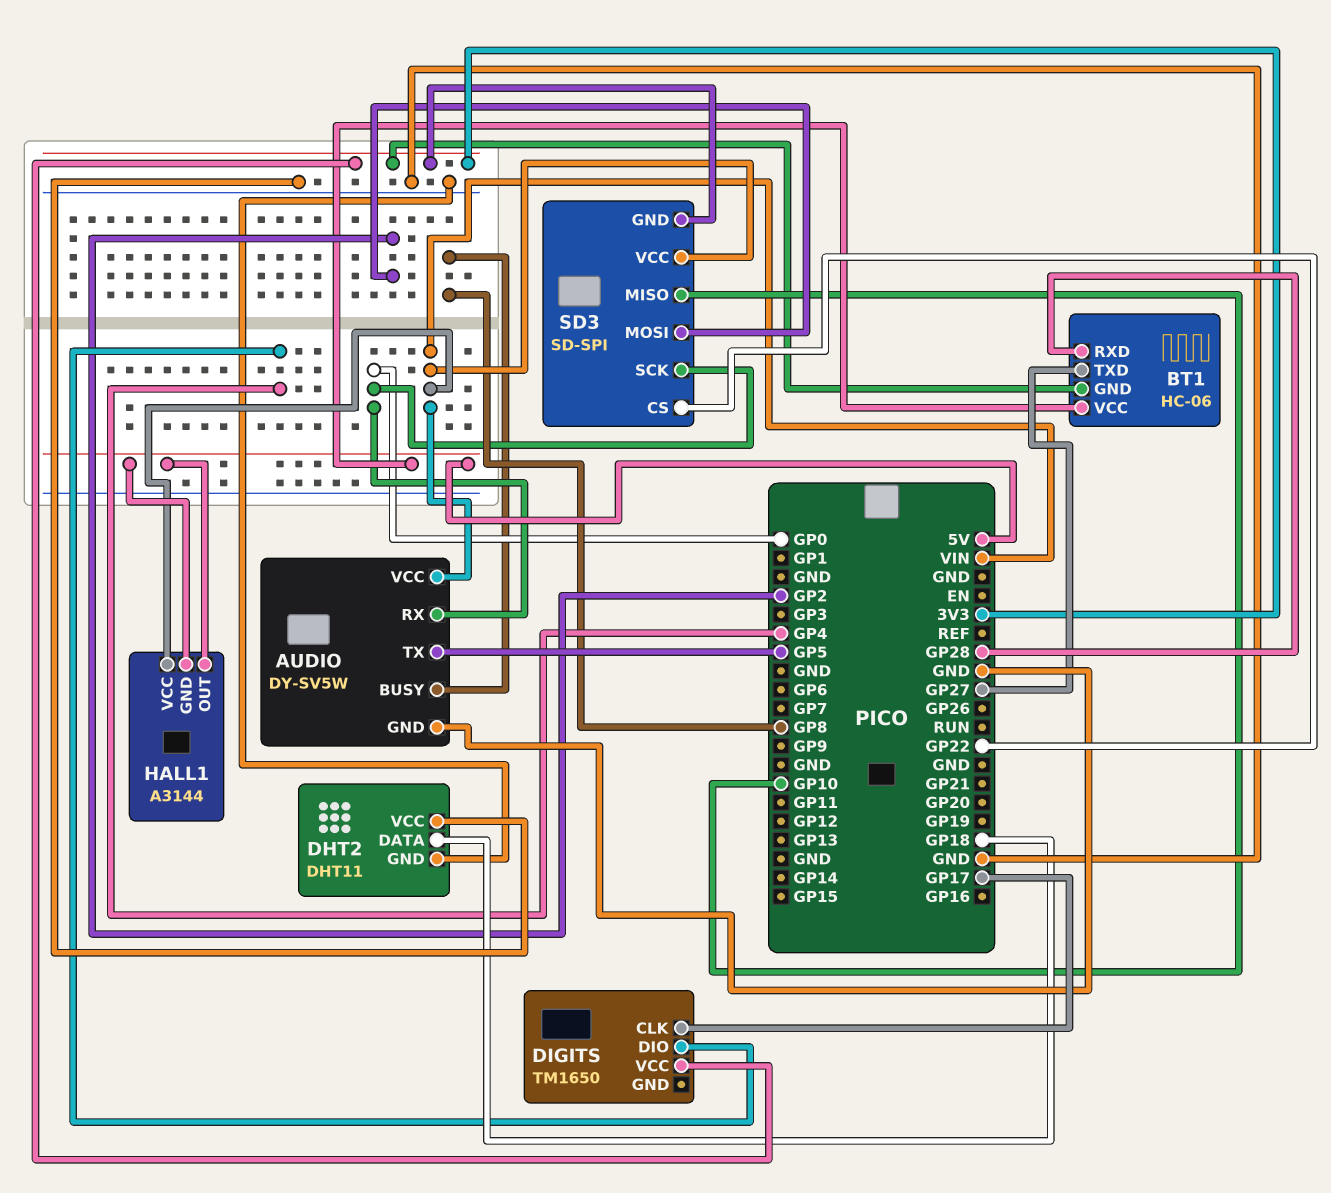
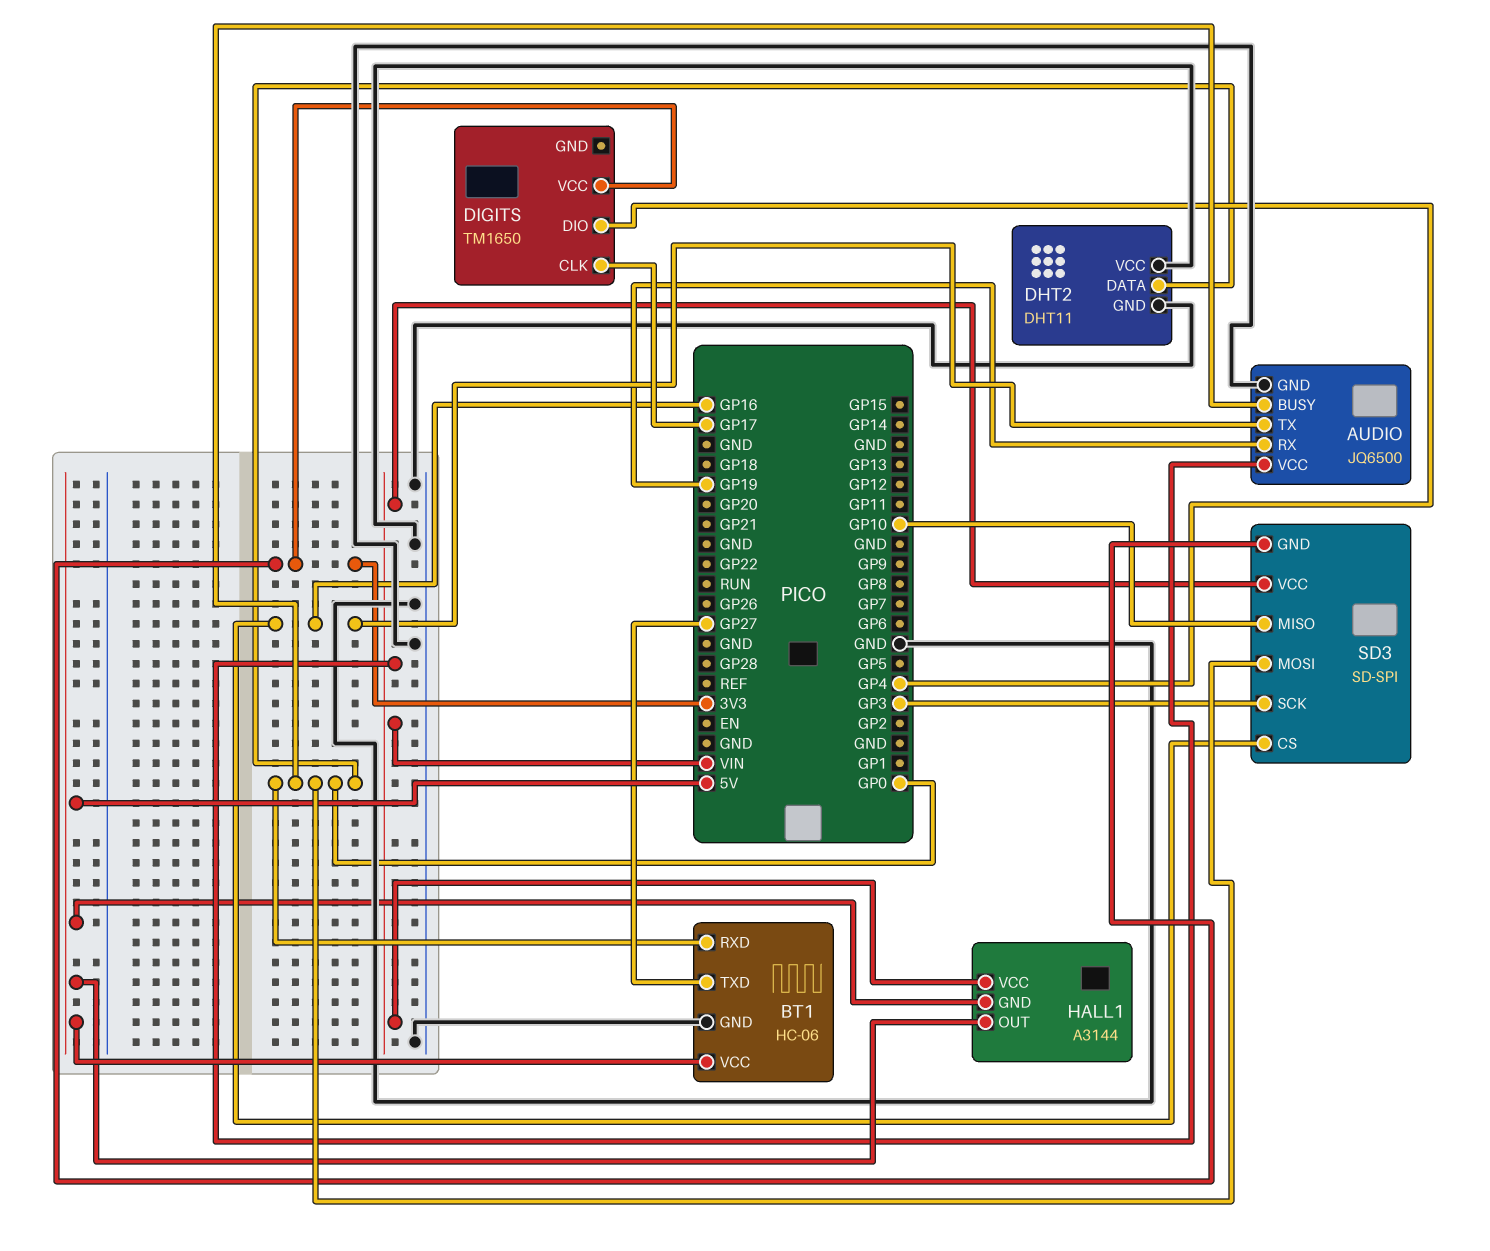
AUDIO: DY-SV5W -> JQ6500
AUDIO pin BUSY: GP8 -> GP0
AUDIO pin RX: GP0 -> GP19
AUDIO pin TX: GP5 -> GP16
BT1 pin GND: 3V3 -> GND
BT1 pin RXD: GP28 -> GP0
DHT2 pin DATA: GP18 -> GP0
SD3 pin CS: GP22 -> GP16
SD3 pin MOSI: GP2 -> GP0
SD3 pin SCK: GP0 -> GP3

